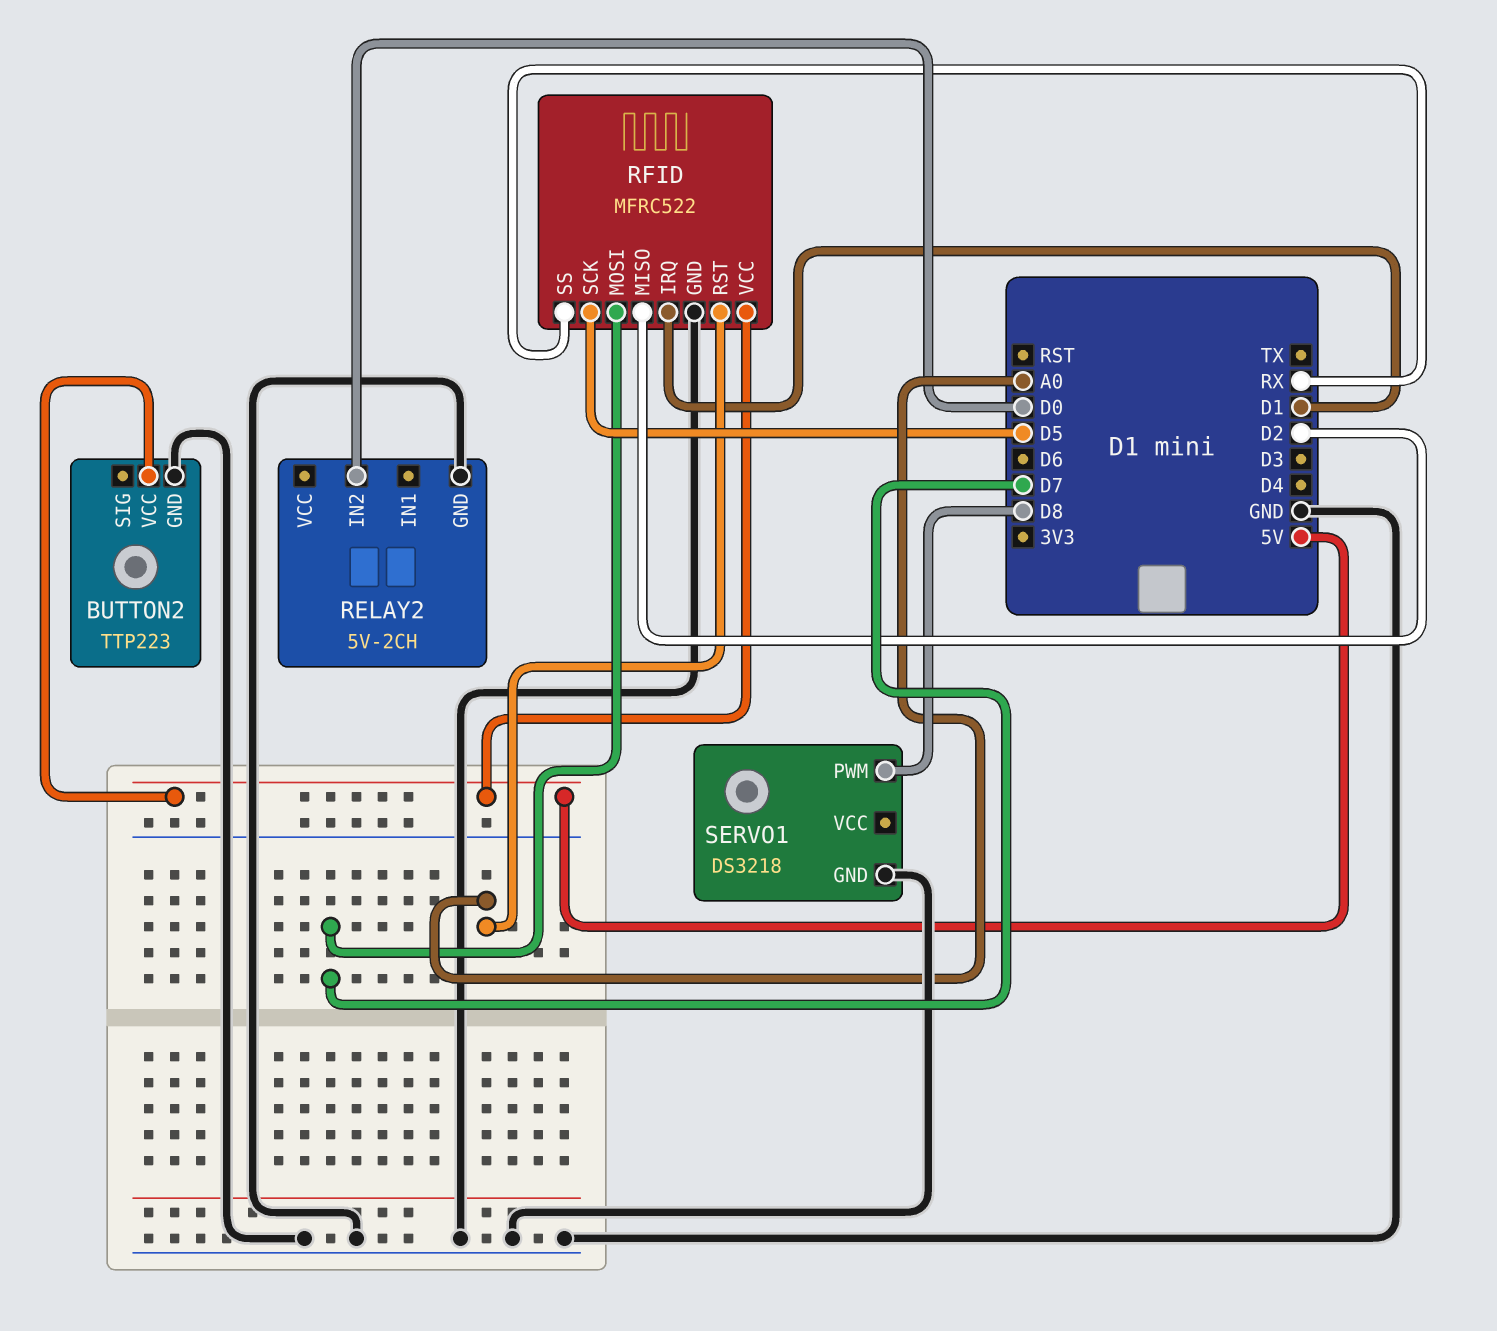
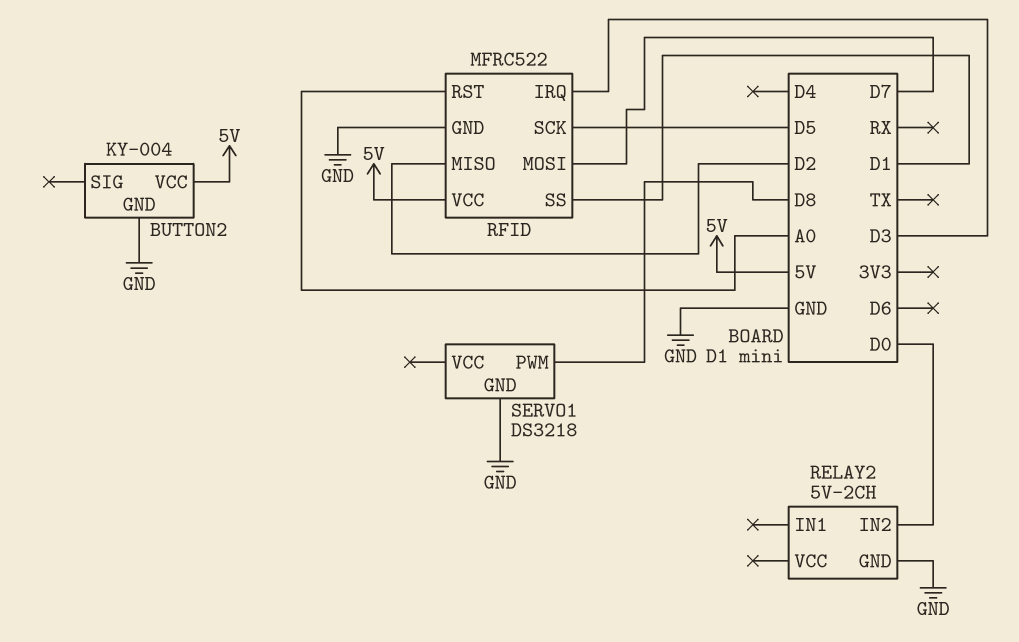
BUTTON2: TTP223 -> KY-004
RFID pin IRQ: D1 -> D3
RFID pin SS: RX -> D1

